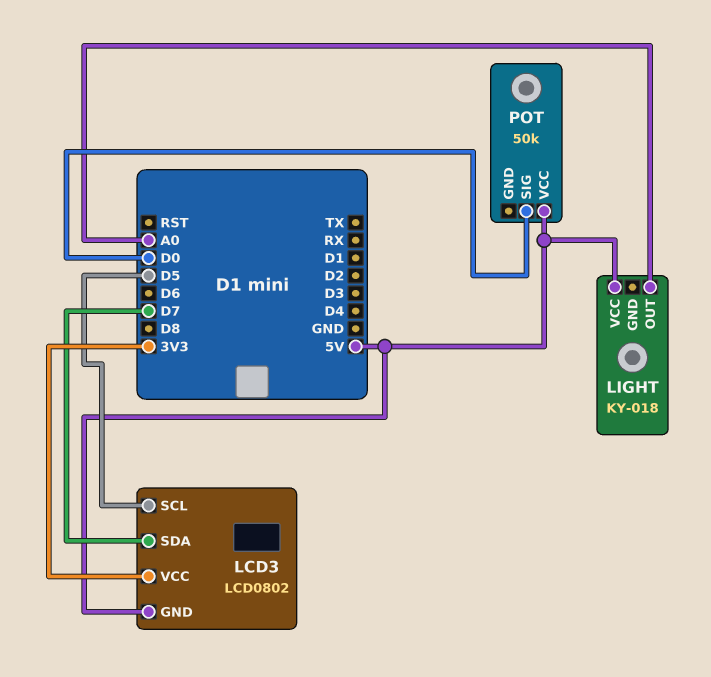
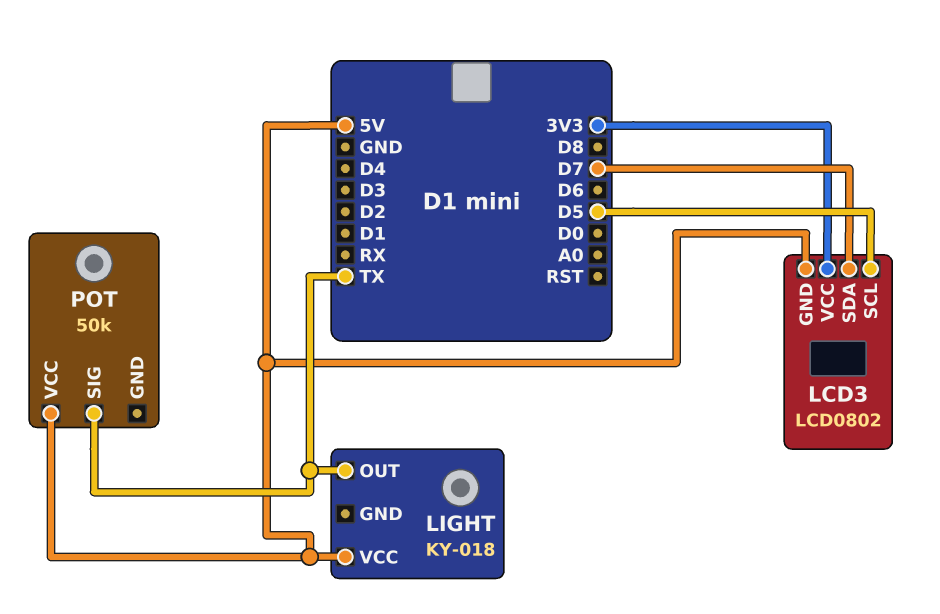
LIGHT pin OUT: A0 -> TX
POT pin SIG: D0 -> TX

